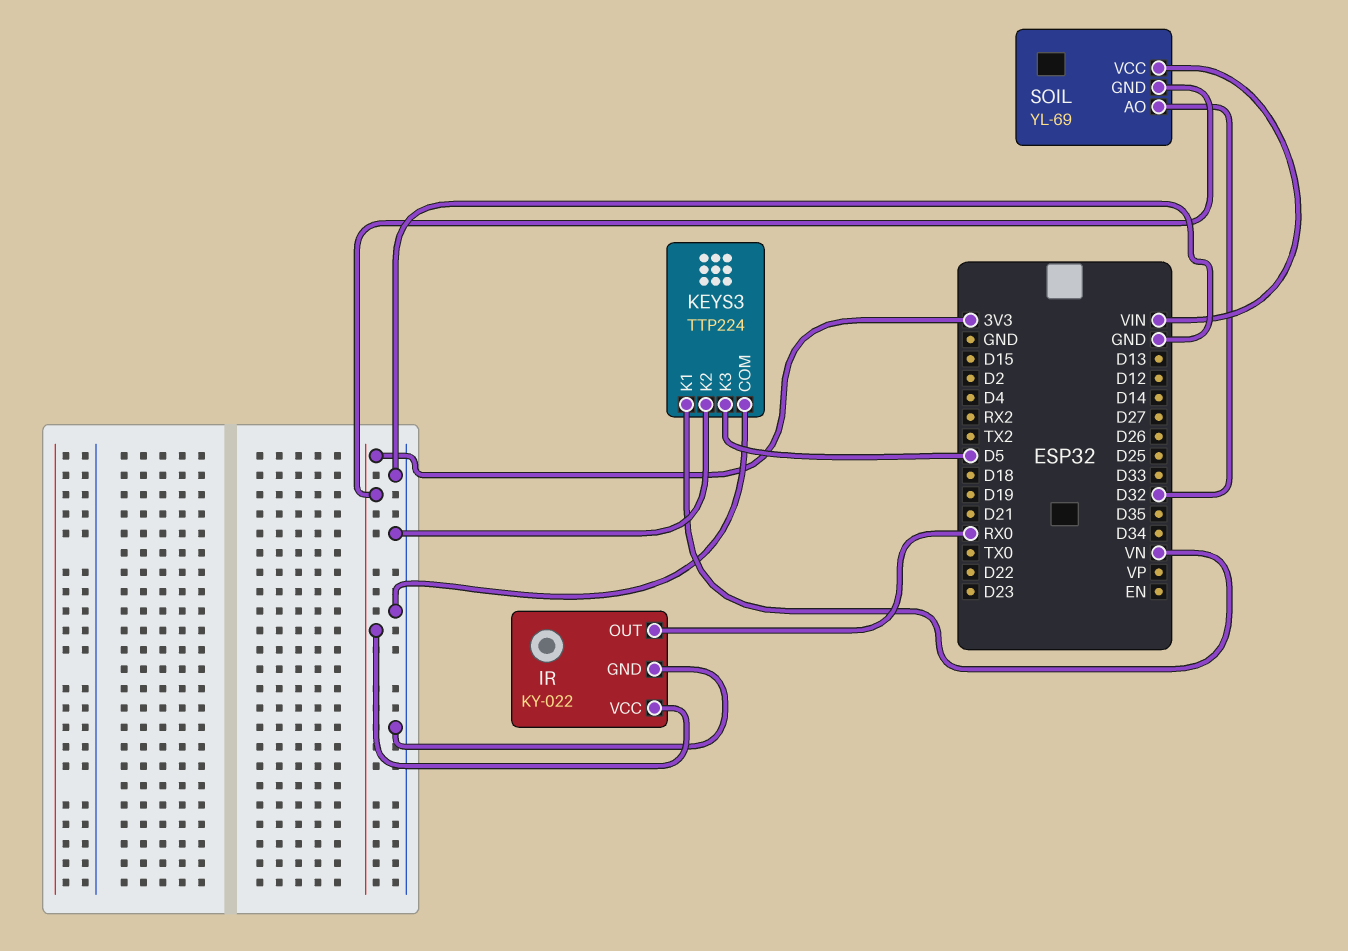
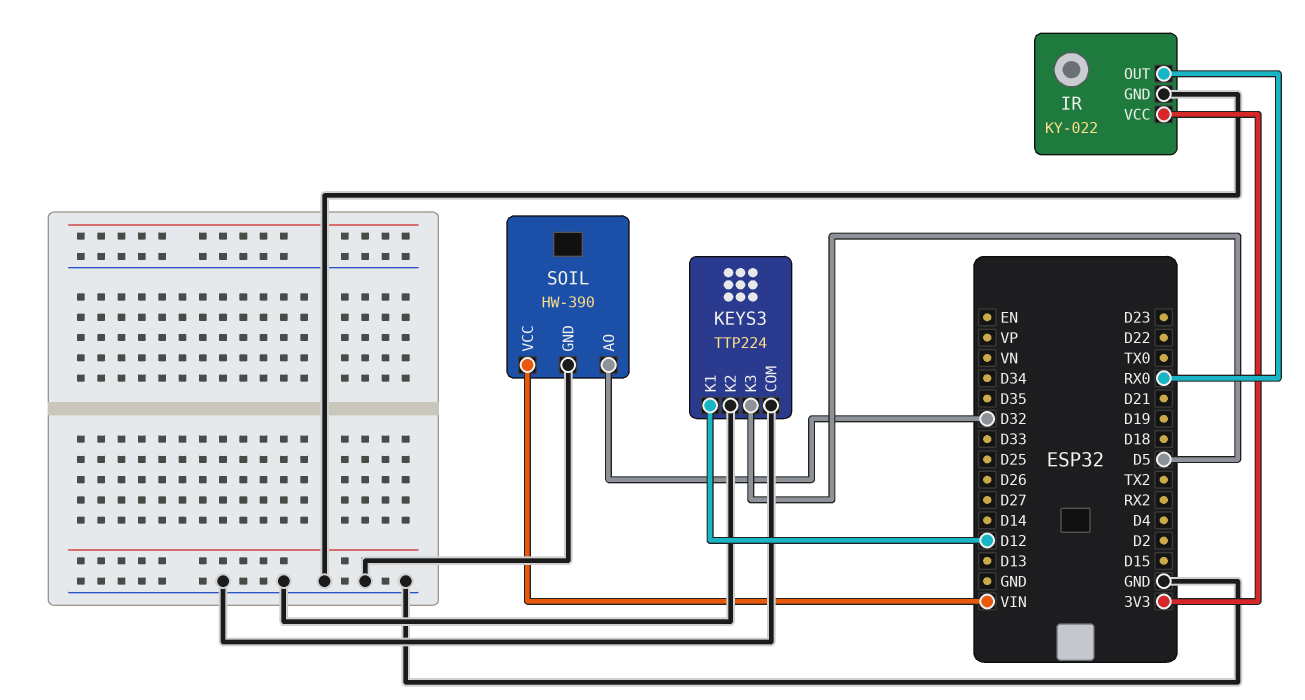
KEYS3 pin K1: VN -> D12
SOIL: YL-69 -> HW-390
SOIL pin GND: 3V3 -> GND

